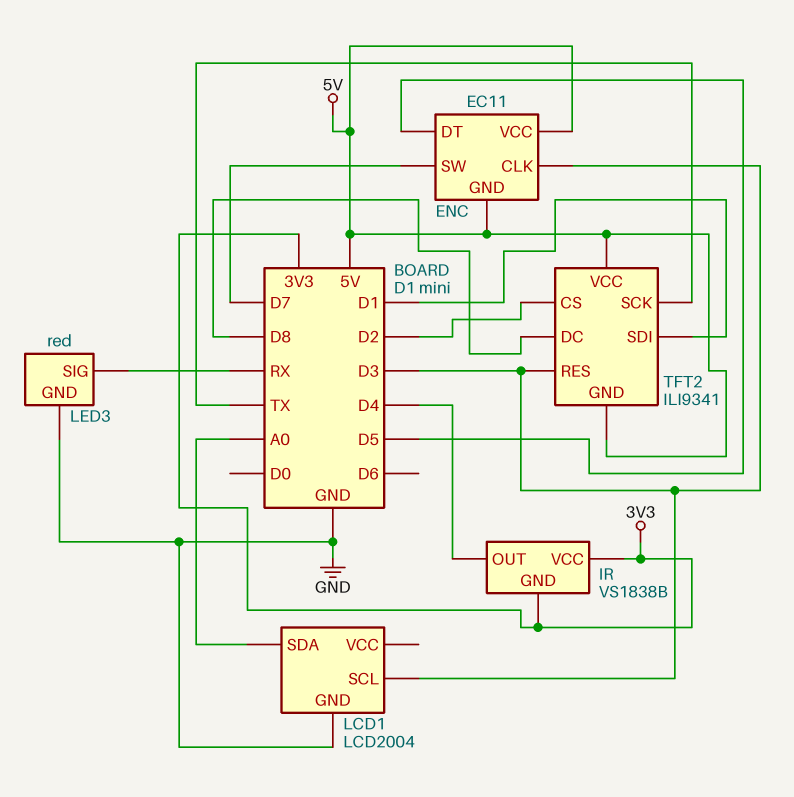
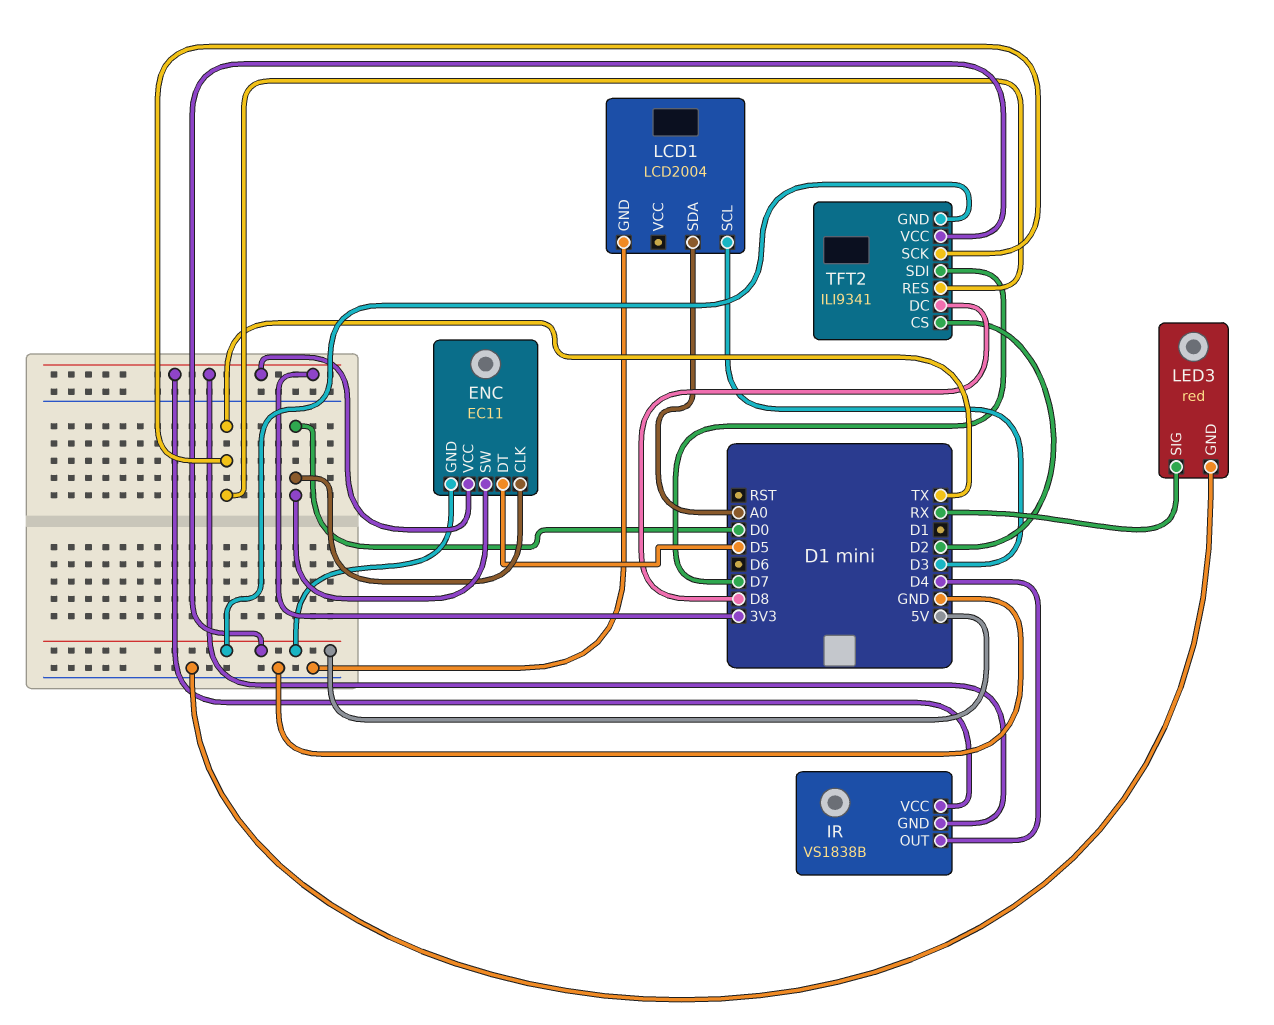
ENC pin CLK: D3 -> D0
ENC pin SW: D7 -> D0
ENC pin VCC: 5V -> 3V3
TFT2 pin RES: D3 -> TX
TFT2 pin SDI: D1 -> D7

